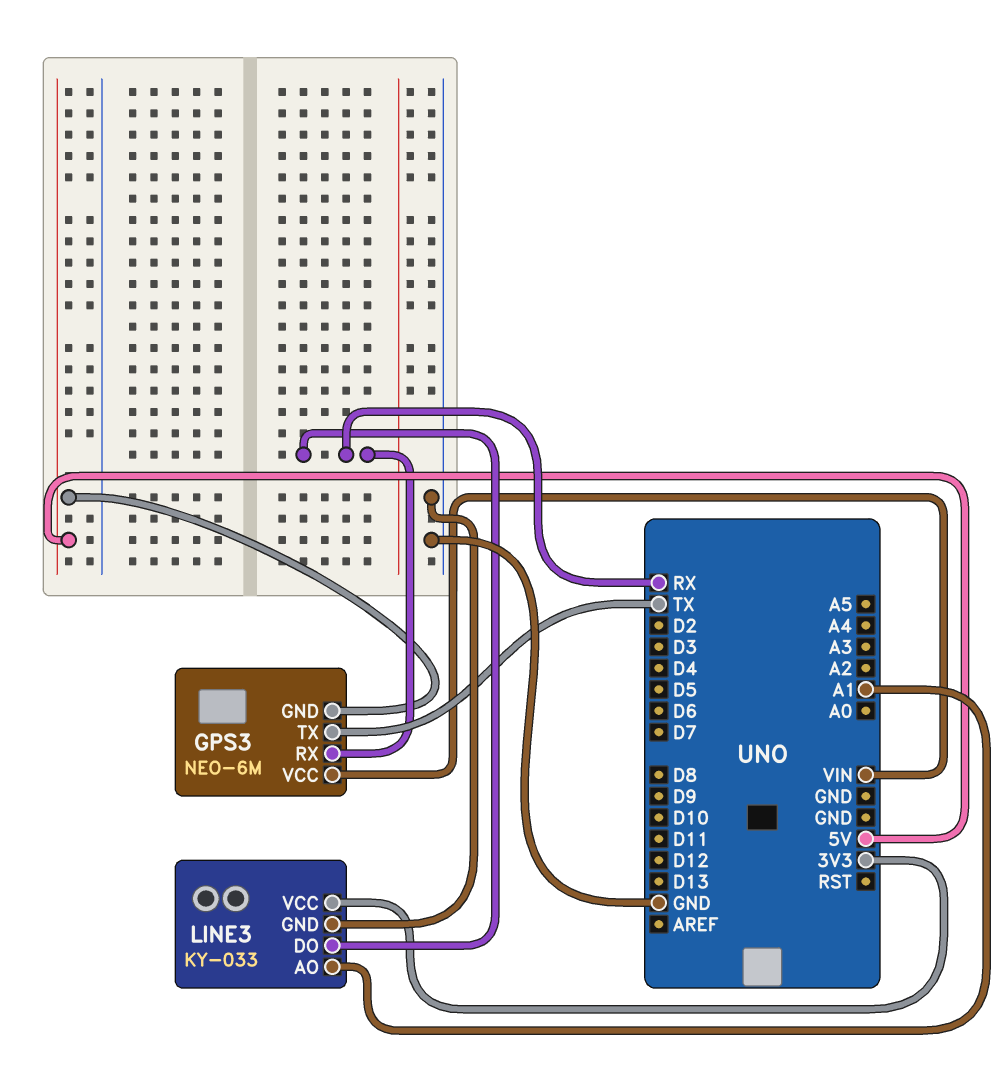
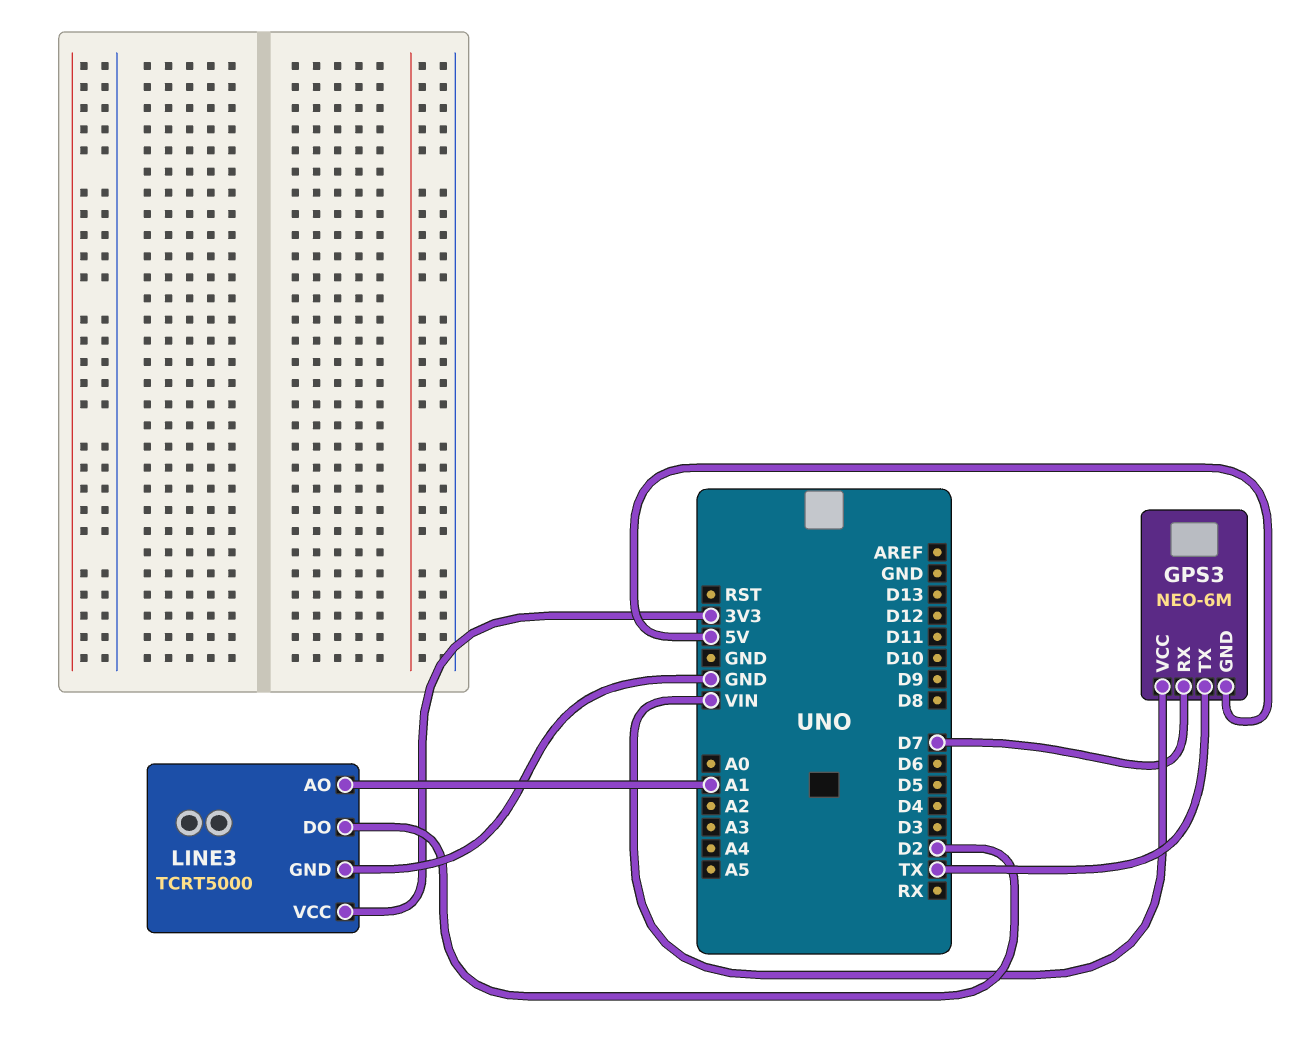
GPS3 pin RX: RX -> D7
LINE3: KY-033 -> TCRT5000
LINE3 pin DO: RX -> D2

